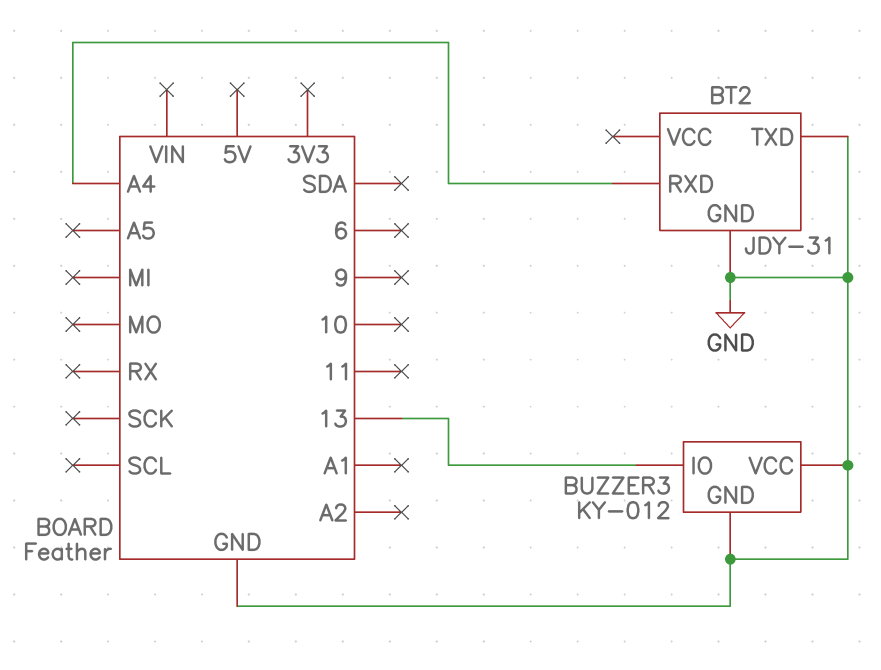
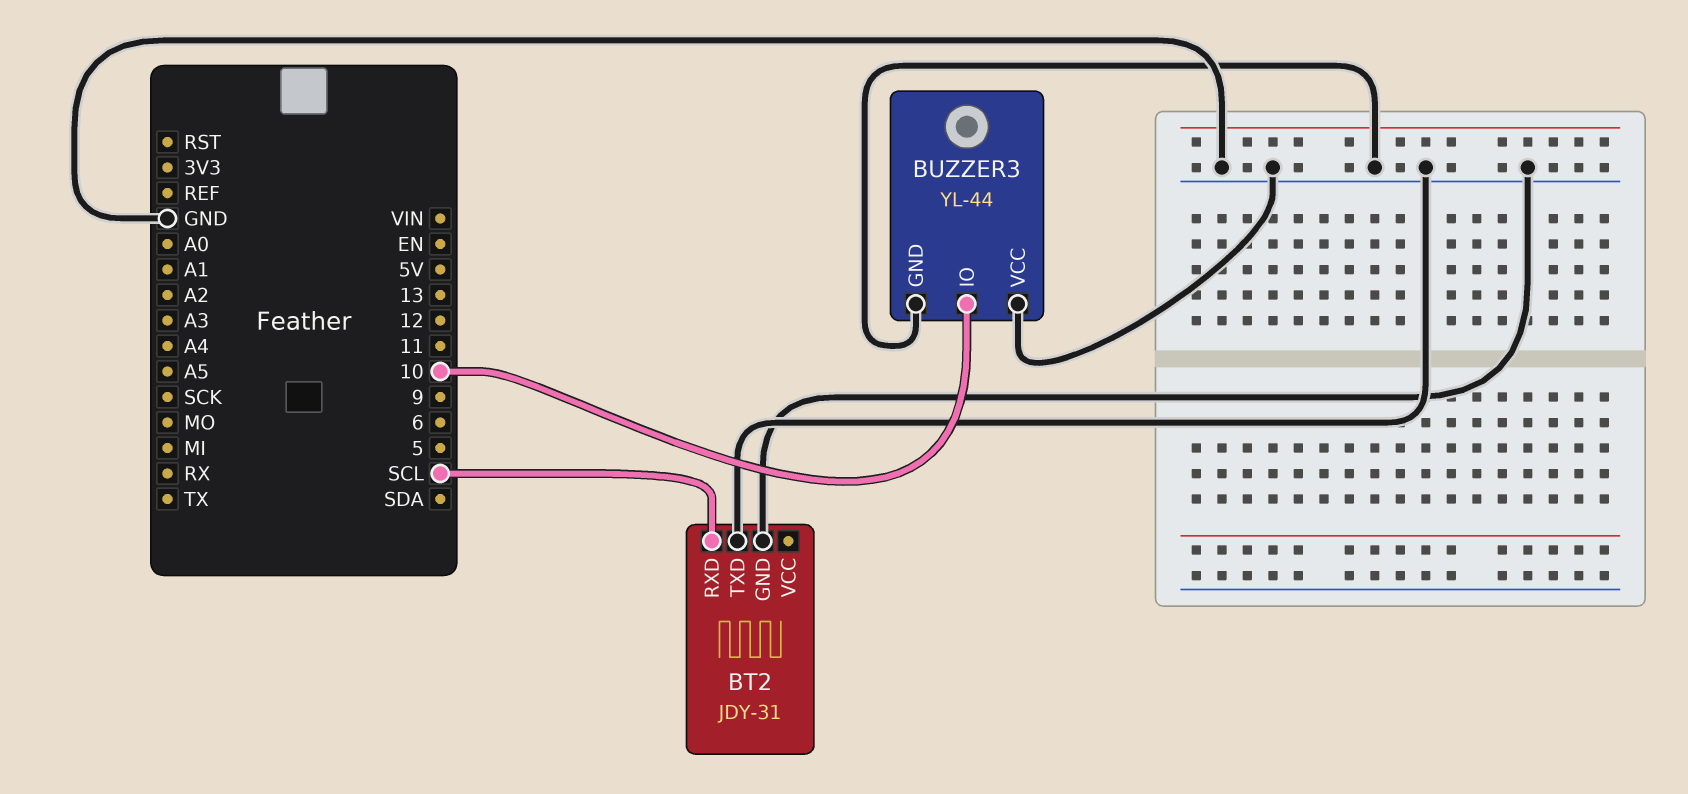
BT2 pin RXD: A4 -> SCL
BUZZER3: KY-012 -> YL-44
BUZZER3 pin IO: 13 -> 10

